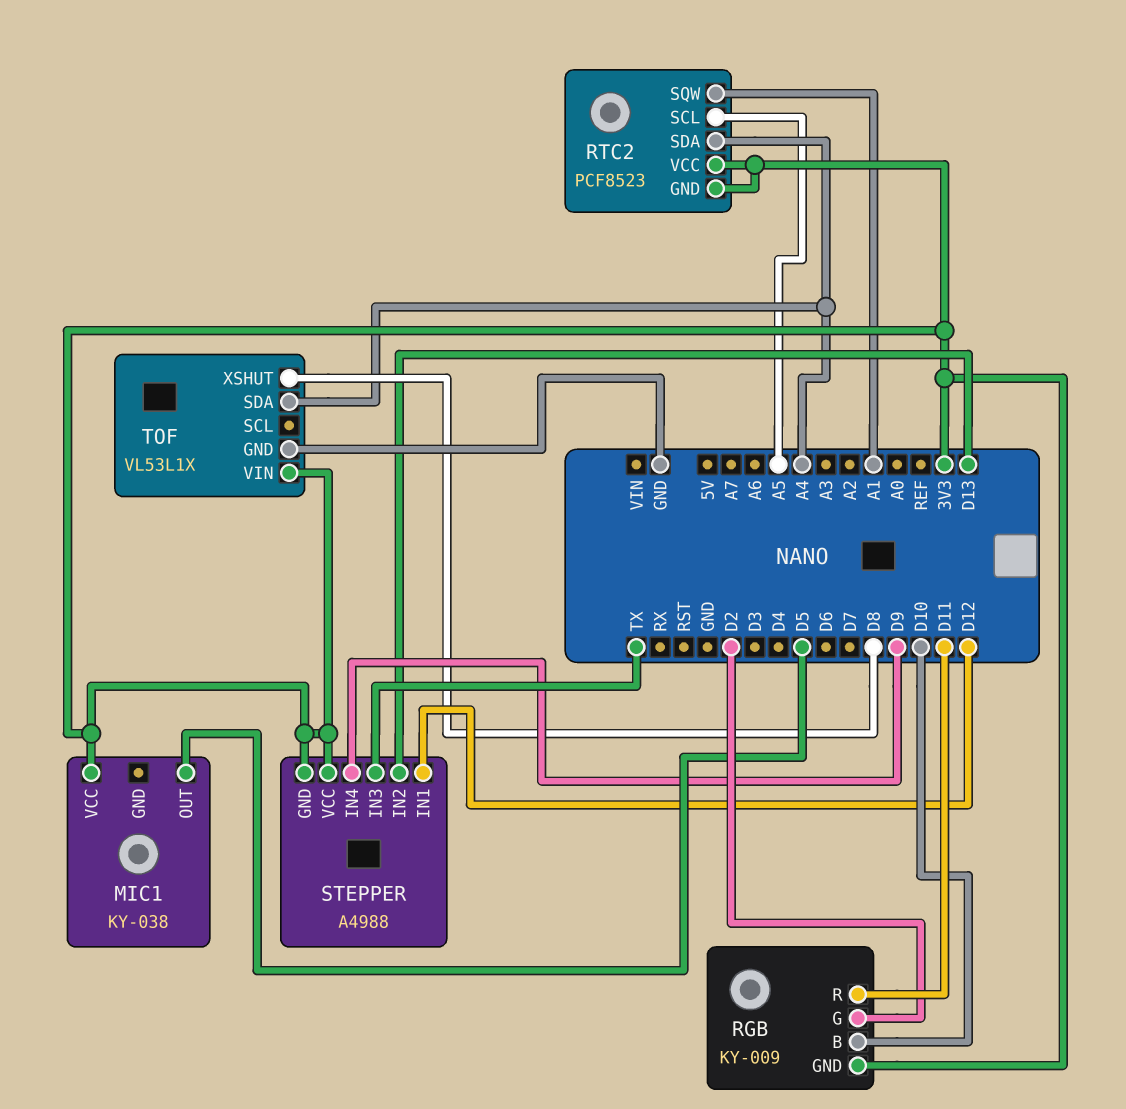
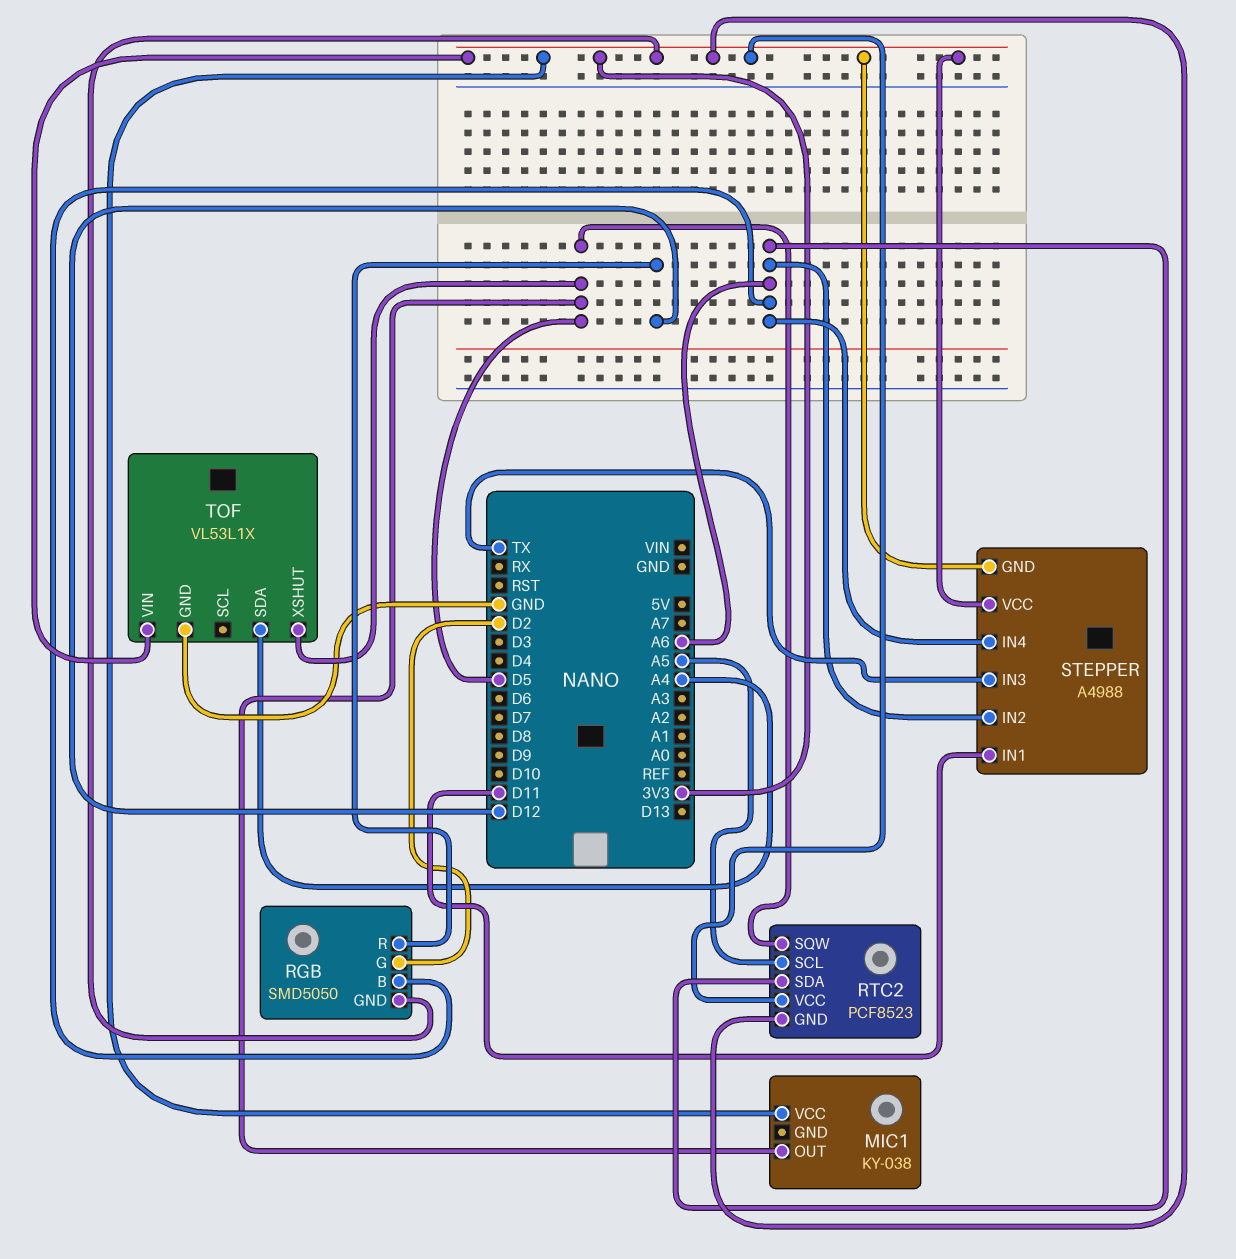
RGB: KY-009 -> SMD5050
RGB pin B: D10 -> A6
RGB pin R: D11 -> D12
RTC2 pin SDA: A4 -> A6
RTC2 pin SQW: A1 -> D5
STEPPER pin IN1: D12 -> D11
STEPPER pin IN2: D13 -> A6
STEPPER pin IN4: D9 -> A6
TOF pin XSHUT: D8 -> D5

